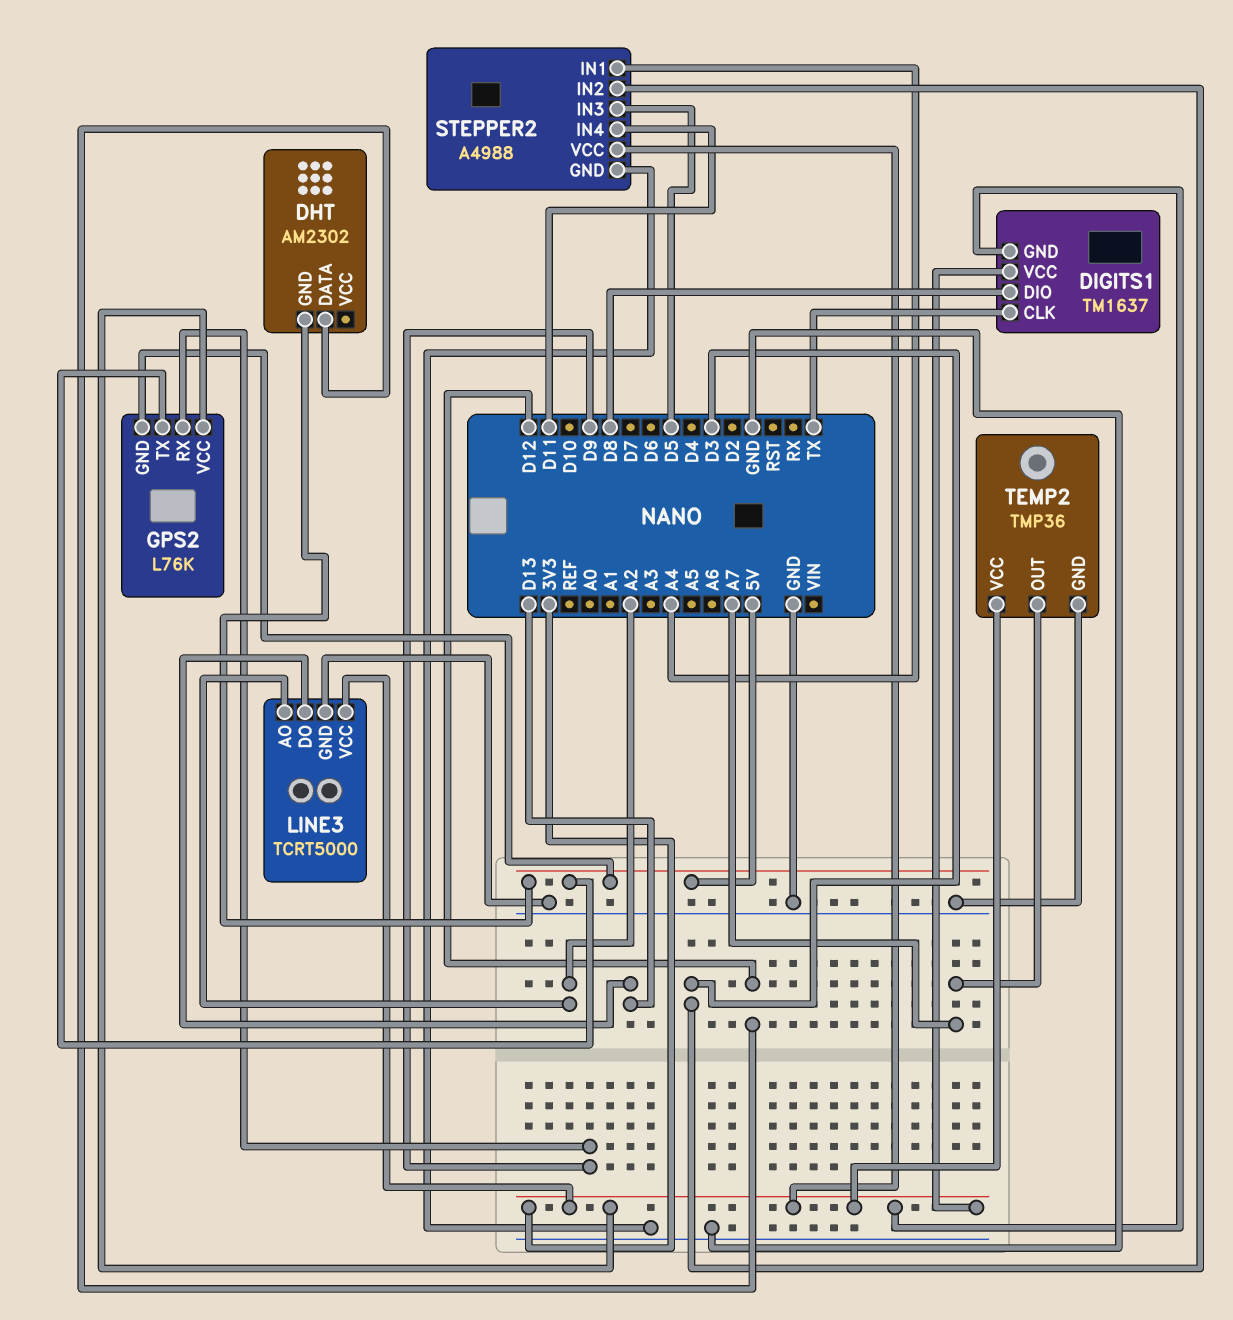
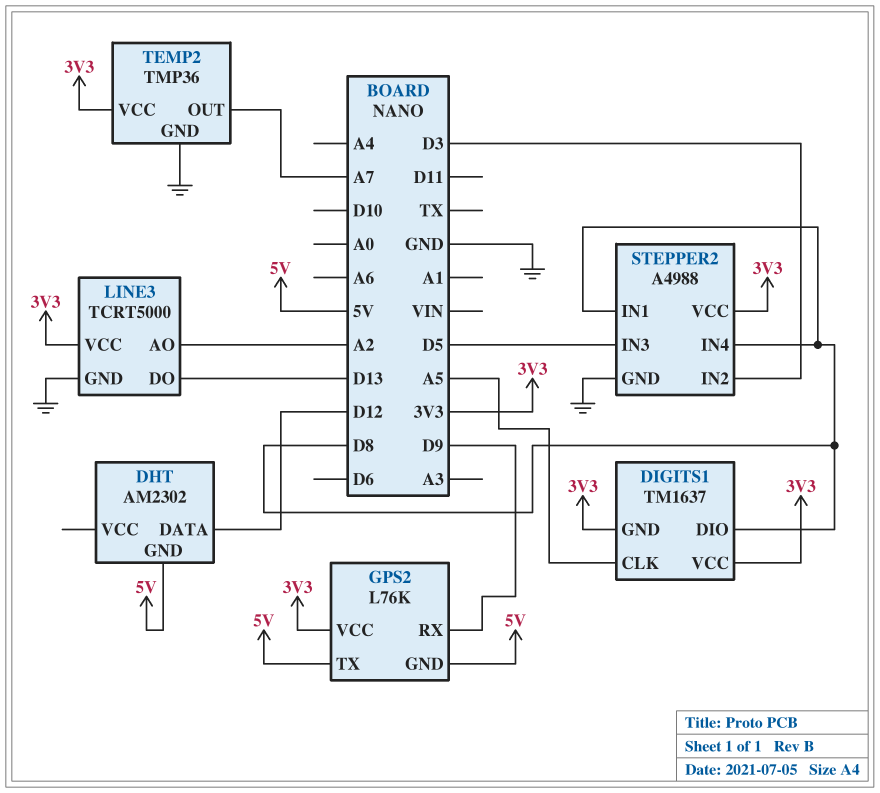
DIGITS1 pin CLK: TX -> A5
STEPPER2 pin IN1: A4 -> D8
STEPPER2 pin IN4: D11 -> D8

